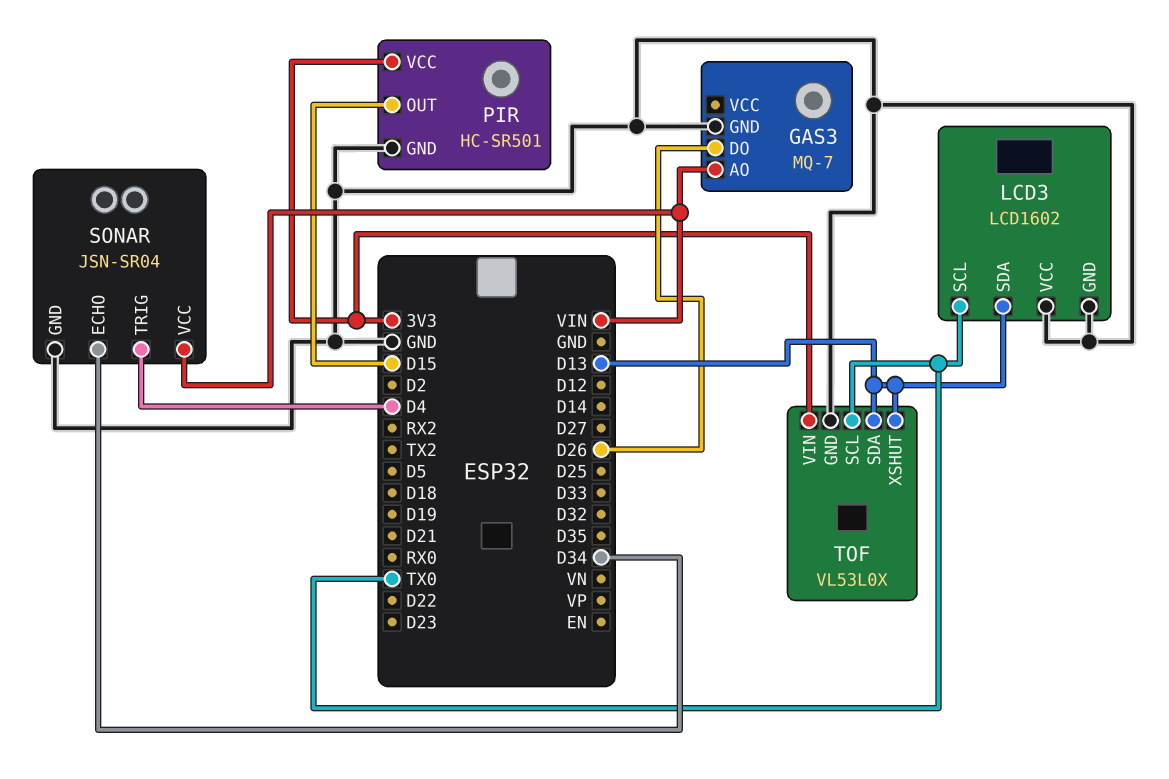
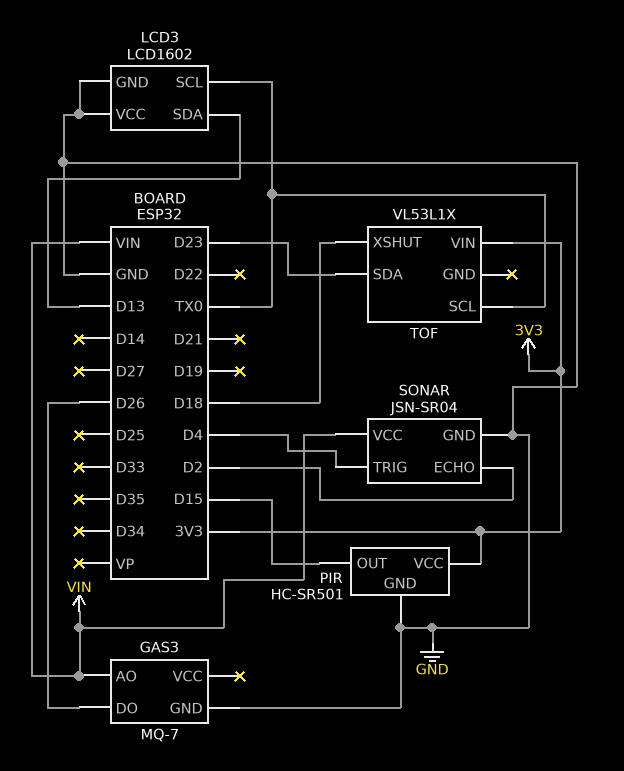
SONAR pin ECHO: D34 -> D2
TOF: VL53L0X -> VL53L1X
TOF pin GND: GND -> none
TOF pin SDA: D13 -> D23
TOF pin XSHUT: D13 -> D18

